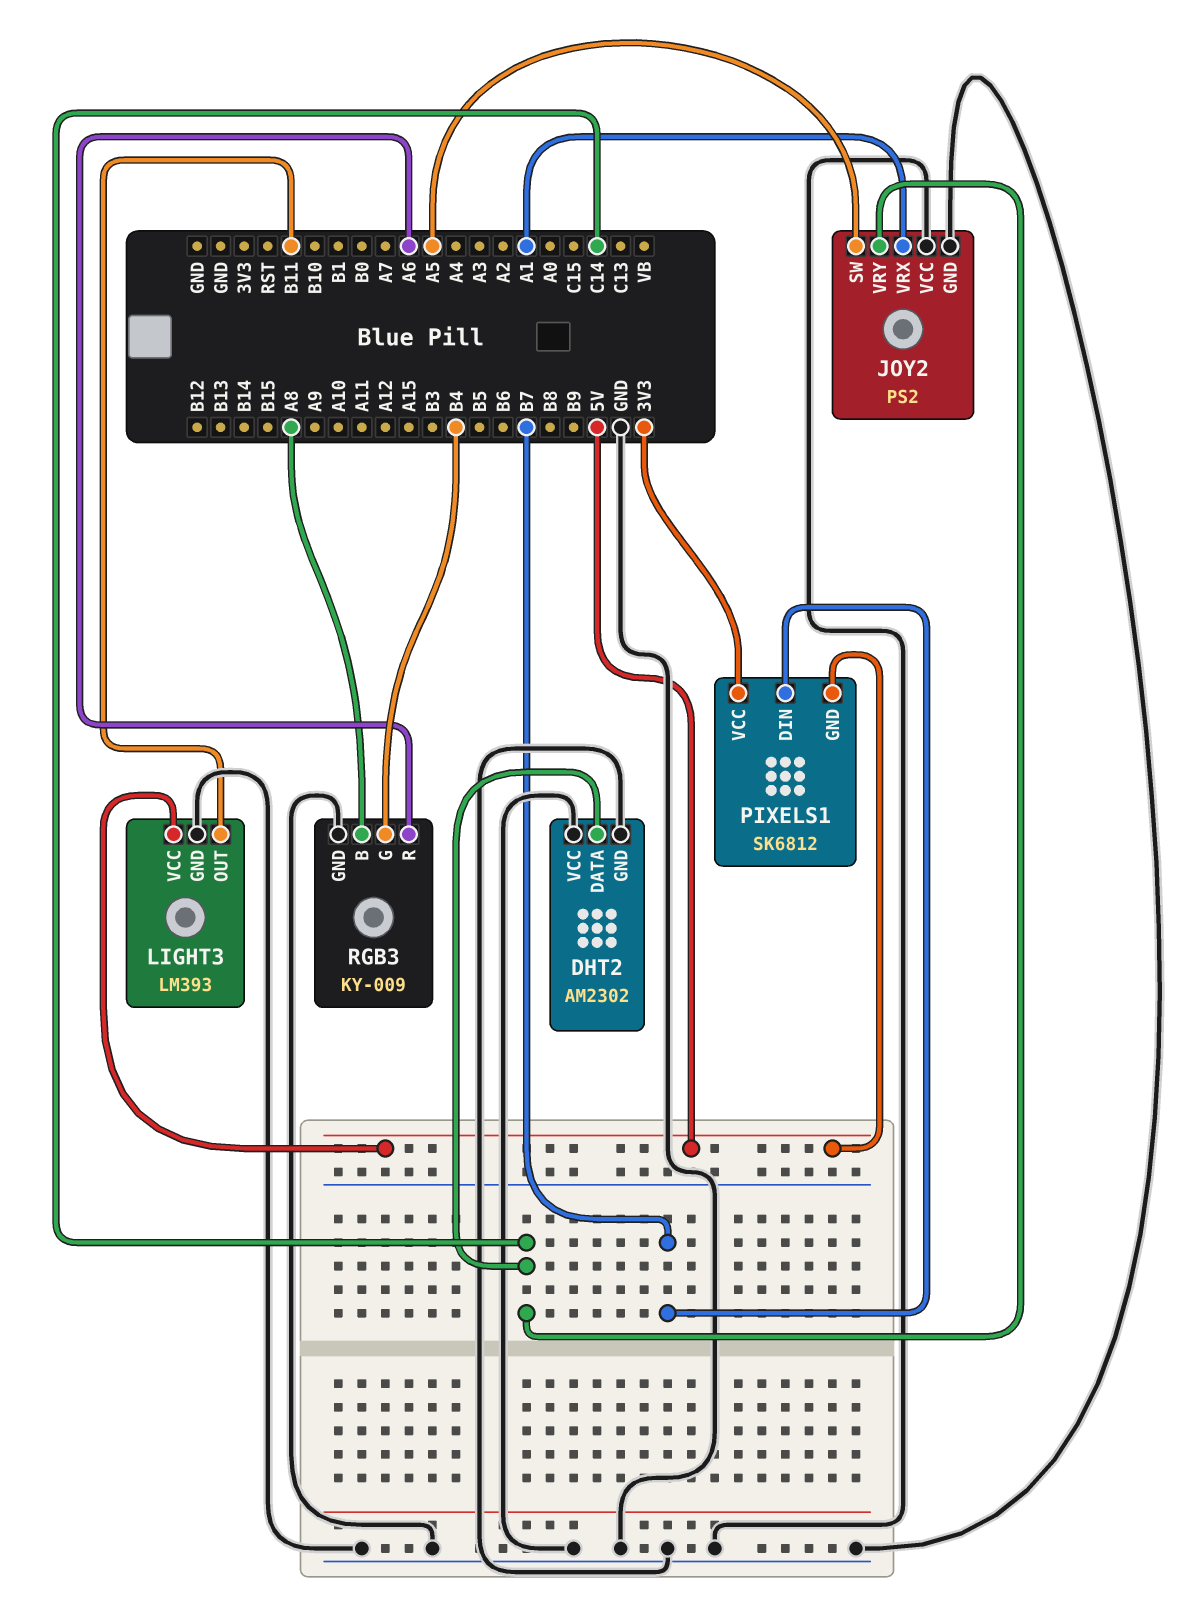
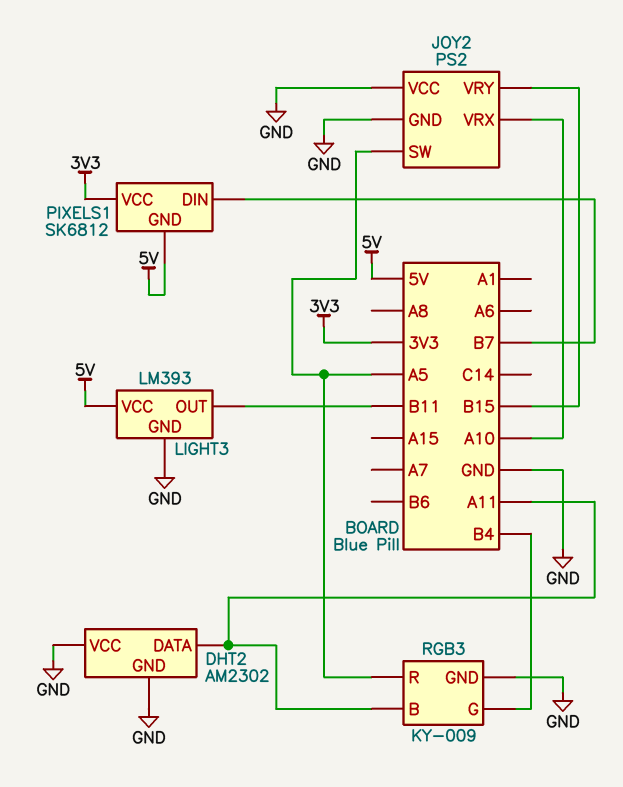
DHT2 pin DATA: C14 -> A11
JOY2 pin VRX: A1 -> A10
JOY2 pin VRY: C14 -> B15
RGB3 pin B: A8 -> A11
RGB3 pin R: A6 -> A5

